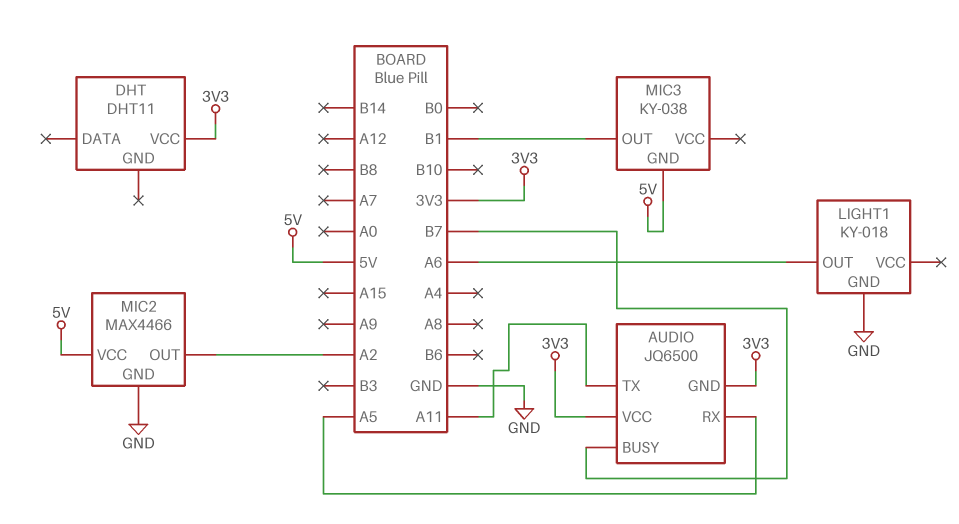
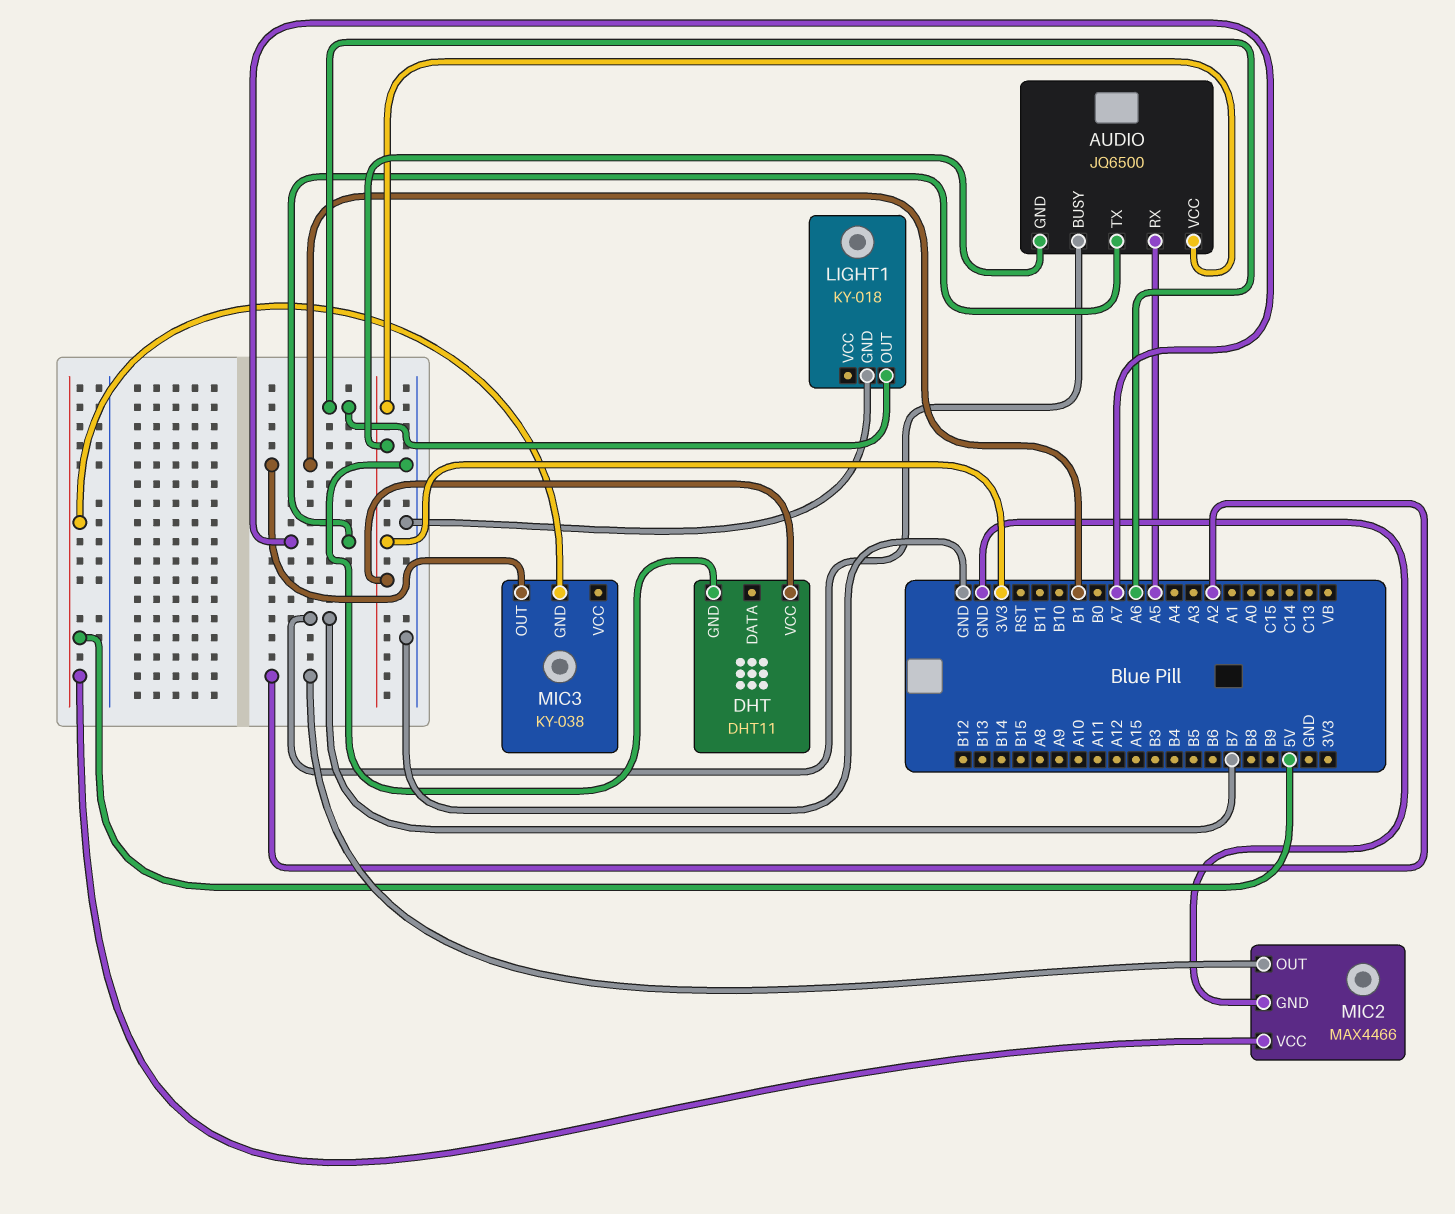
AUDIO pin TX: A11 -> A7
DHT pin GND: none -> GND

